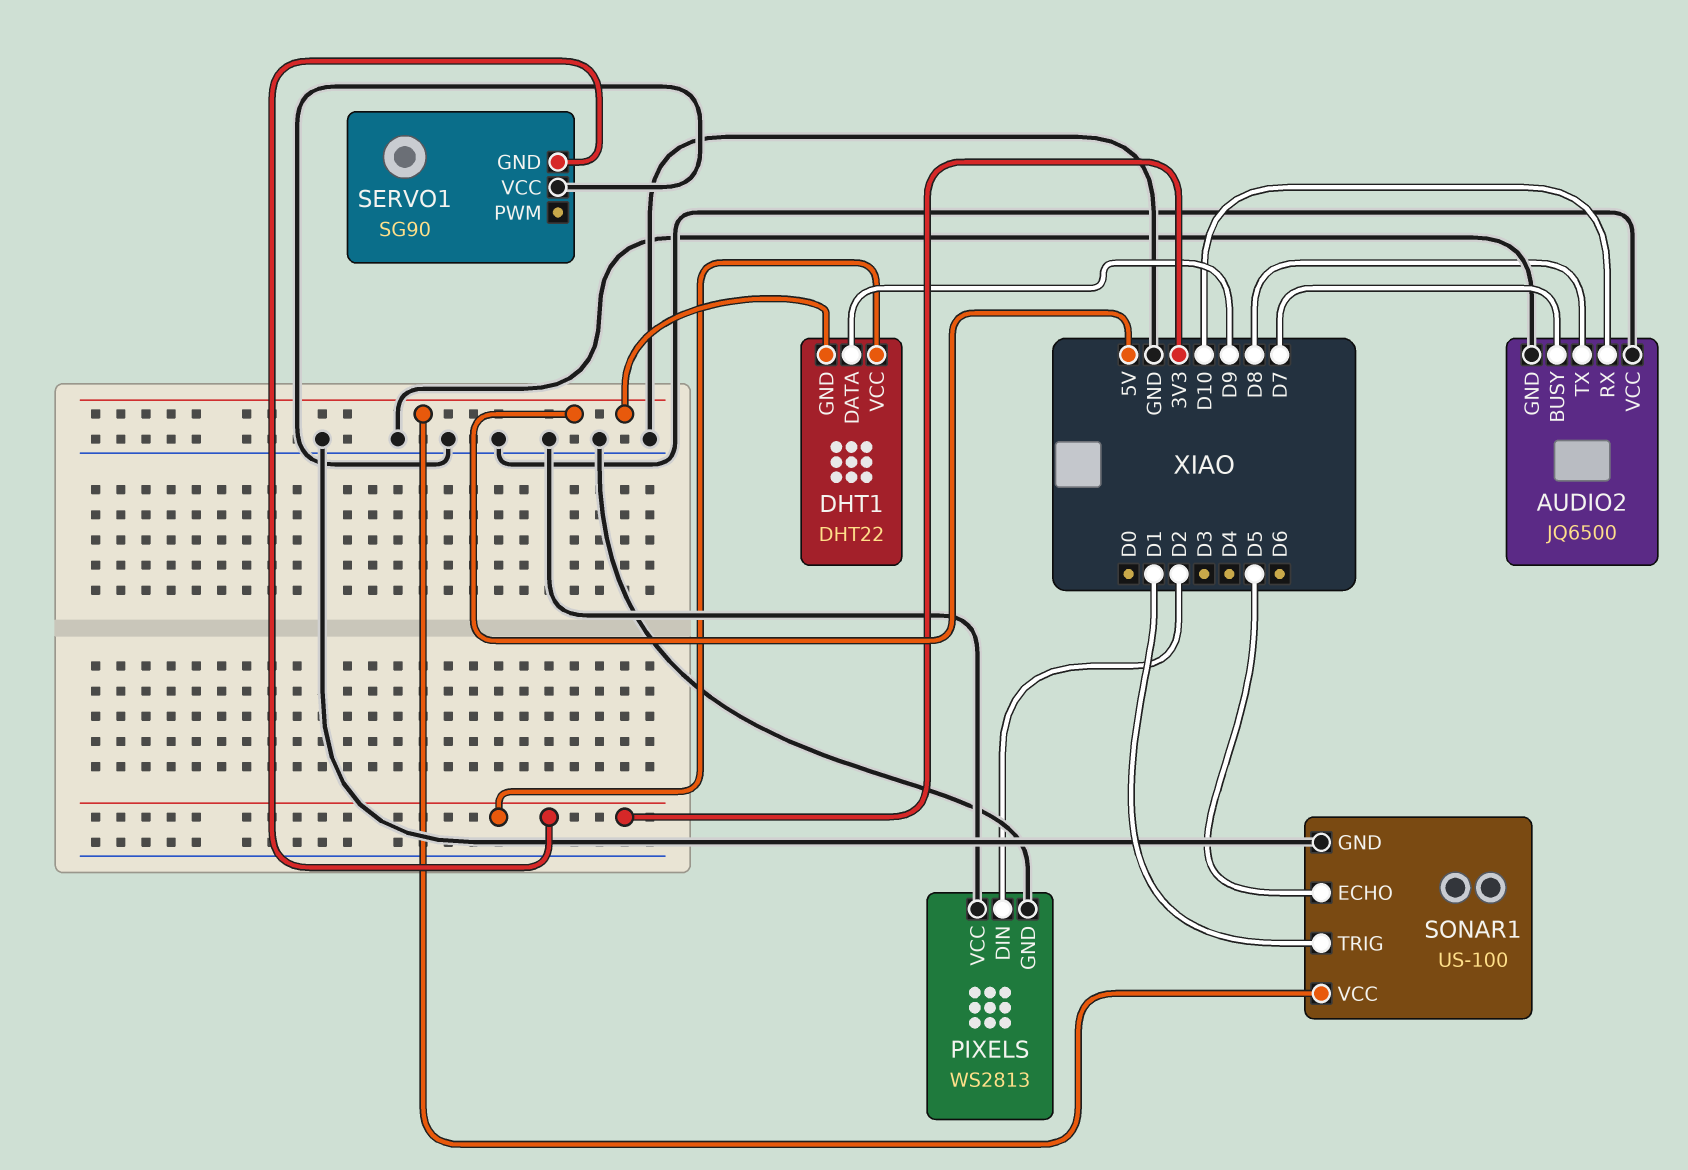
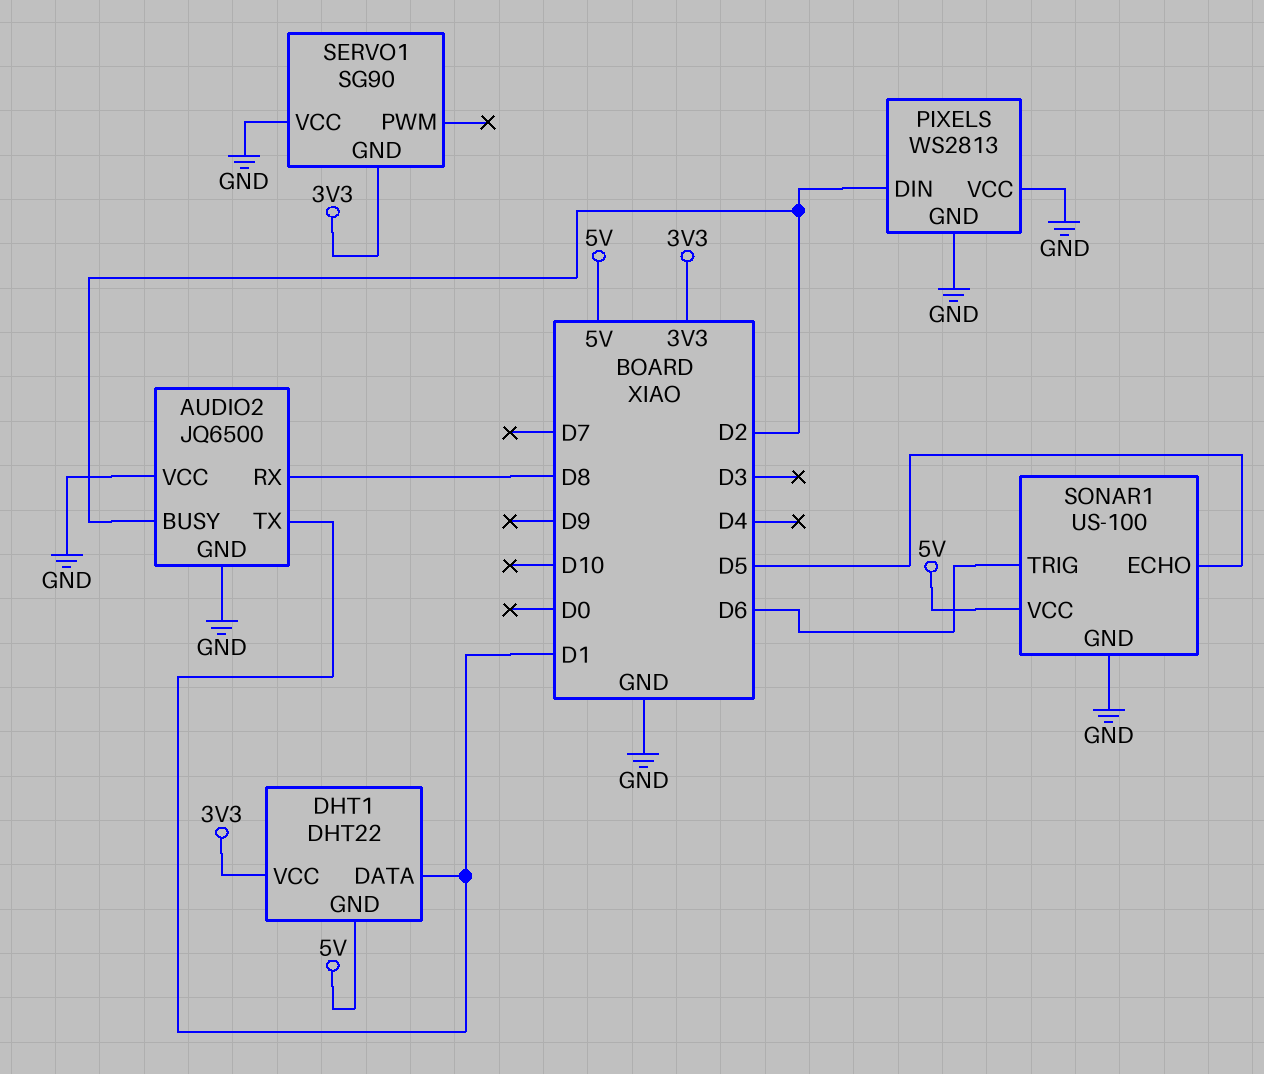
AUDIO2 pin BUSY: D7 -> D2
AUDIO2 pin RX: D10 -> D8
AUDIO2 pin TX: D8 -> D1
DHT1 pin DATA: D9 -> D1
SONAR1 pin TRIG: D1 -> D6

